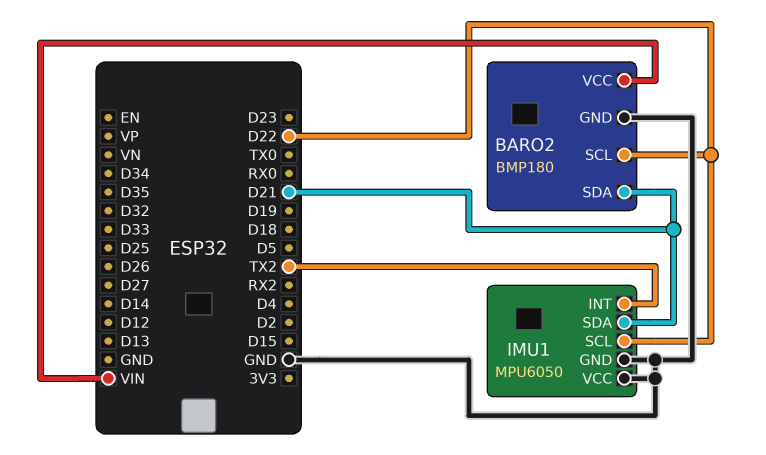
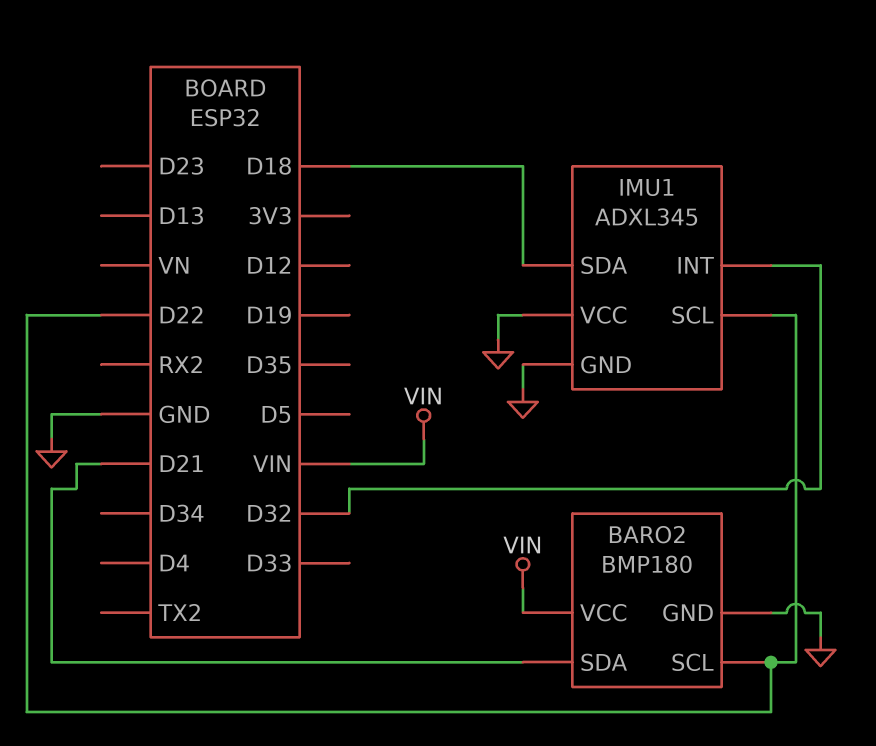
IMU1: MPU6050 -> ADXL345
IMU1 pin INT: TX2 -> D32
IMU1 pin SDA: D21 -> D18

